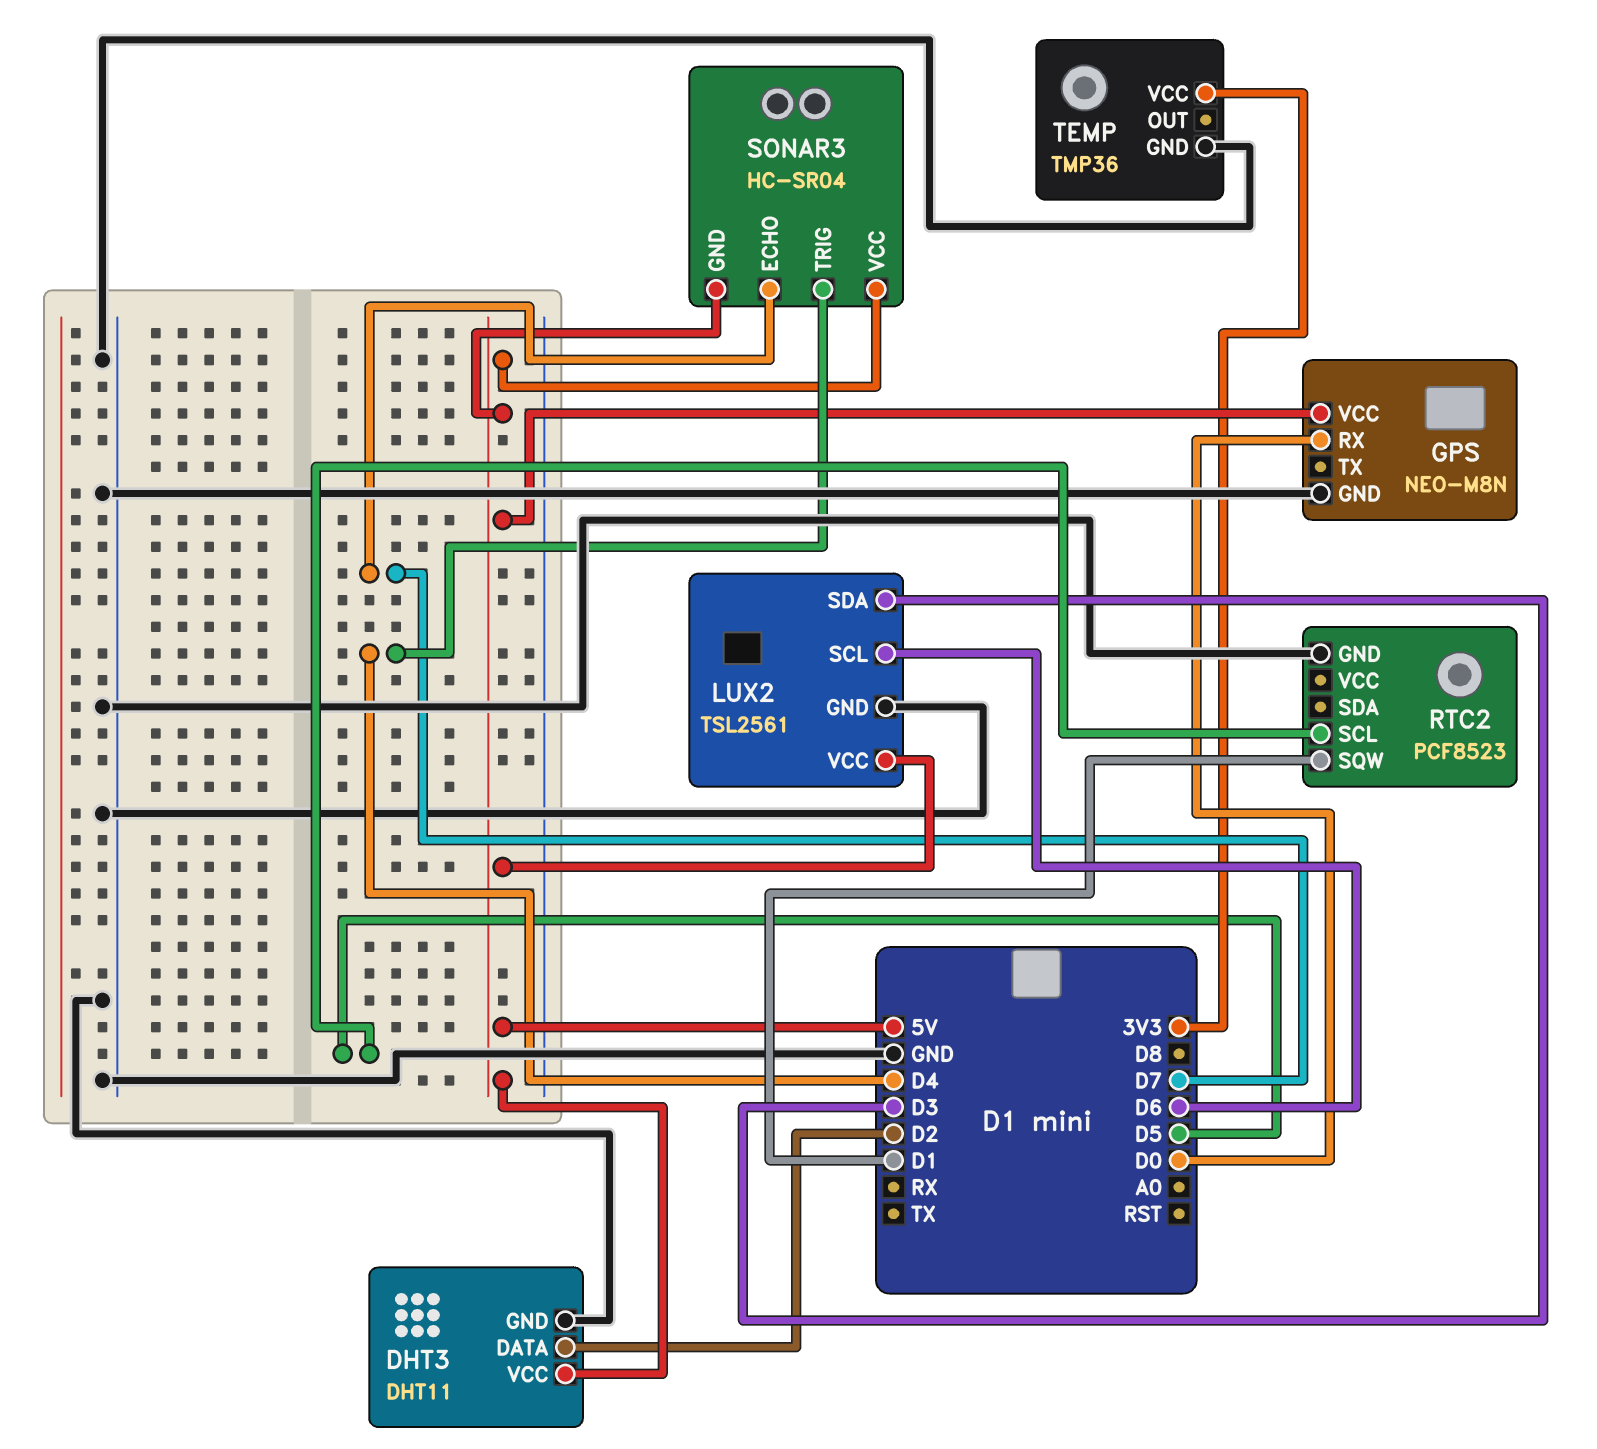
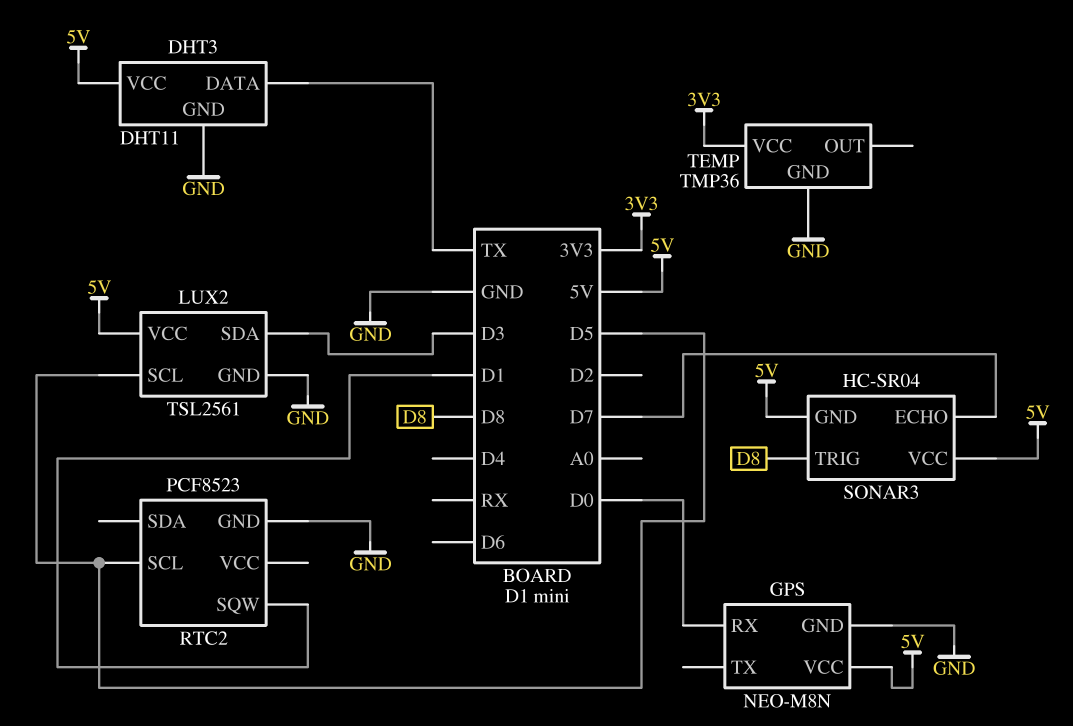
DHT3 pin DATA: D2 -> TX
LUX2 pin SCL: D6 -> D5
SONAR3 pin TRIG: D4 -> D8

